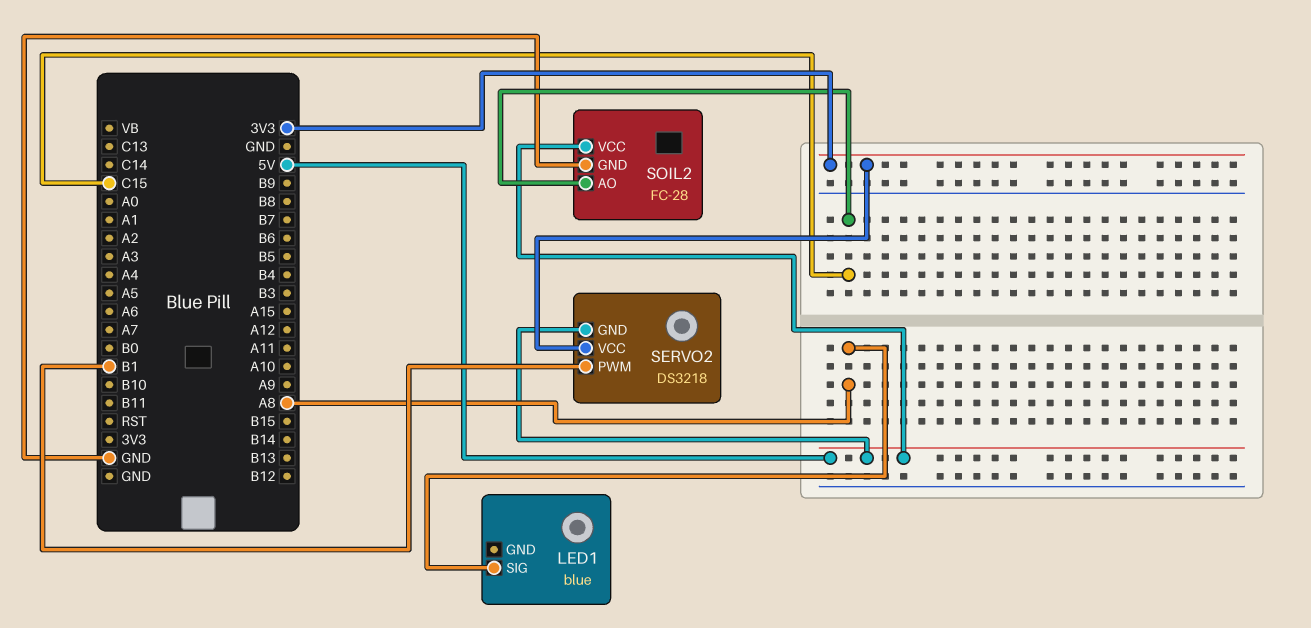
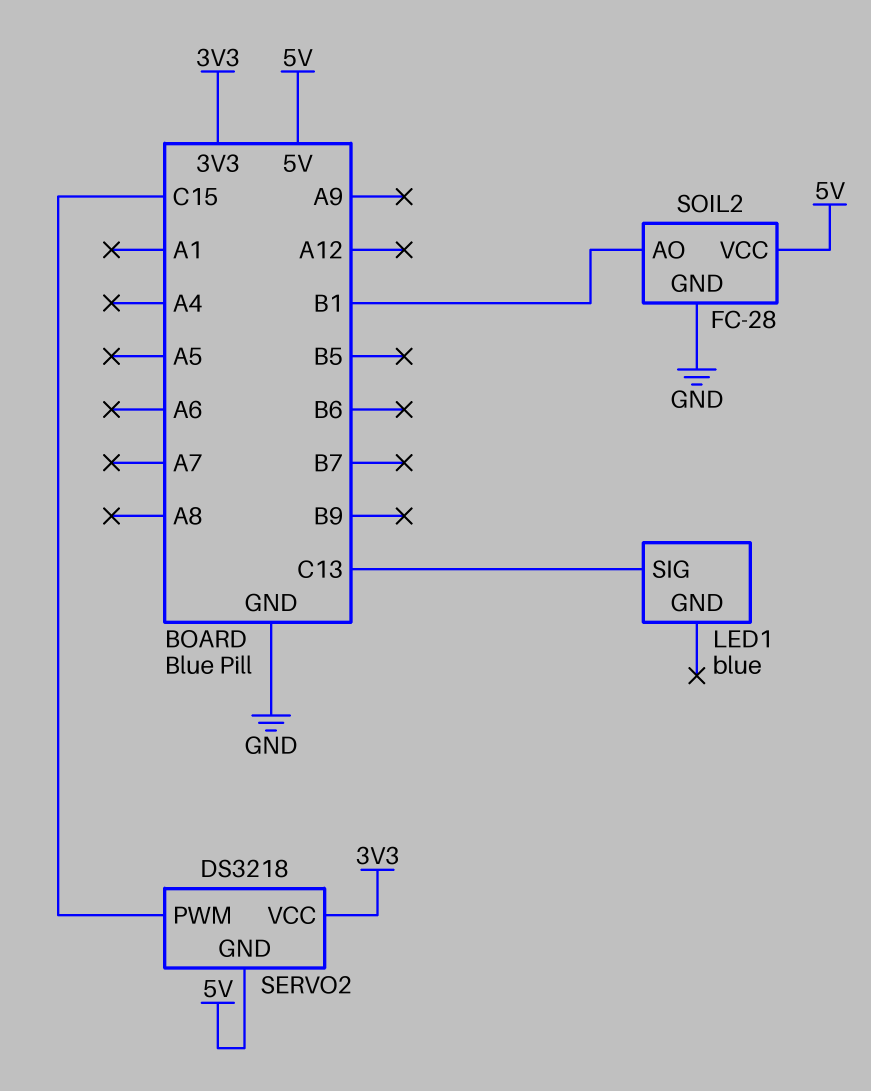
LED1 pin SIG: A8 -> C13
SERVO2 pin PWM: B1 -> C15
SOIL2 pin AO: C15 -> B1

